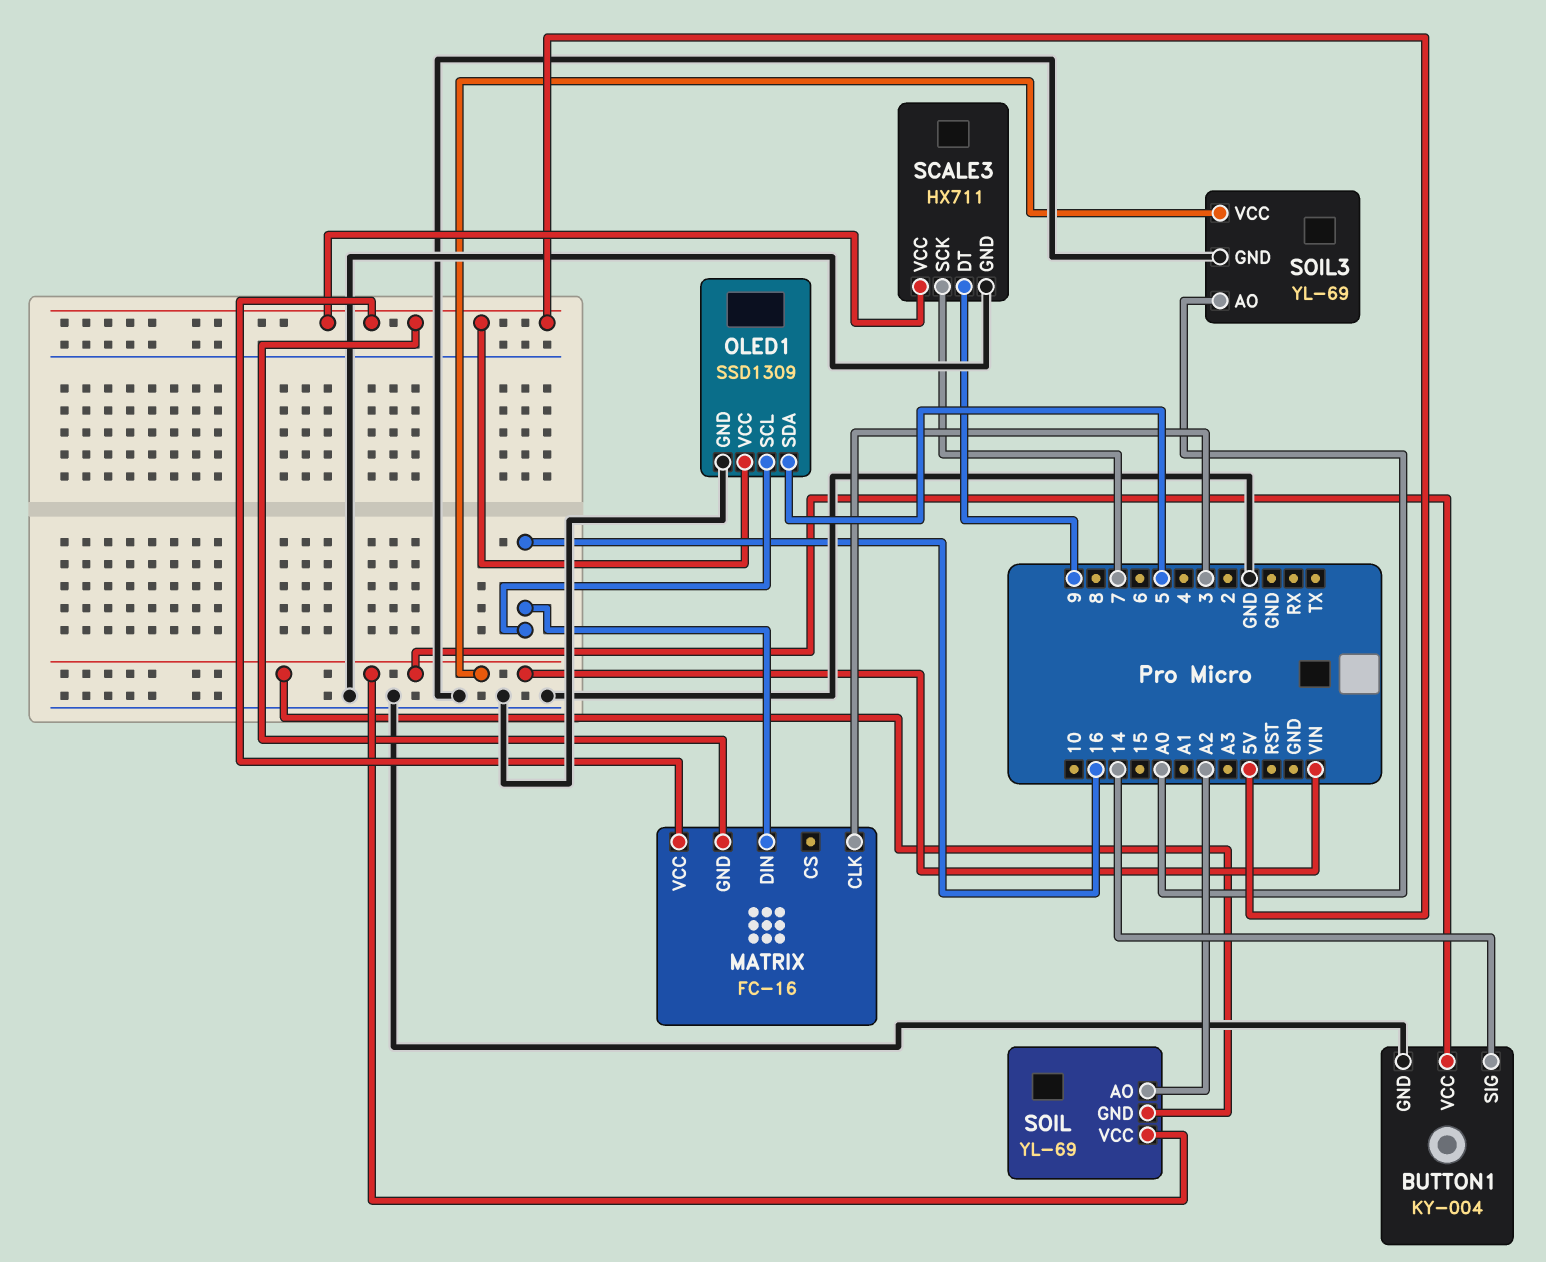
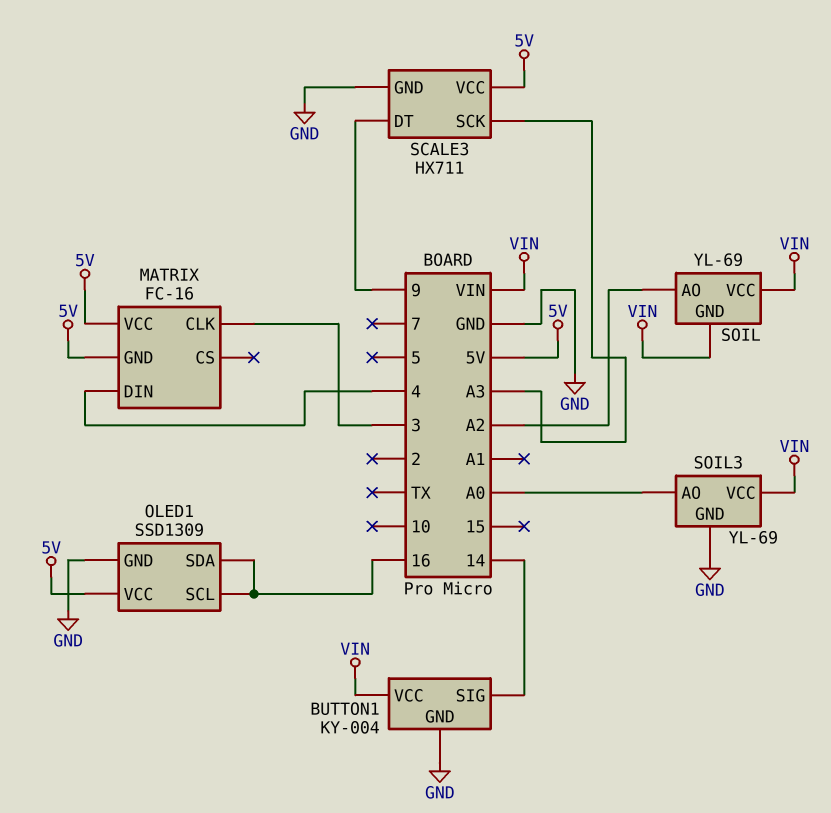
MATRIX pin DIN: 16 -> 4
OLED1 pin SDA: 5 -> 16
SCALE3 pin SCK: 7 -> A3

